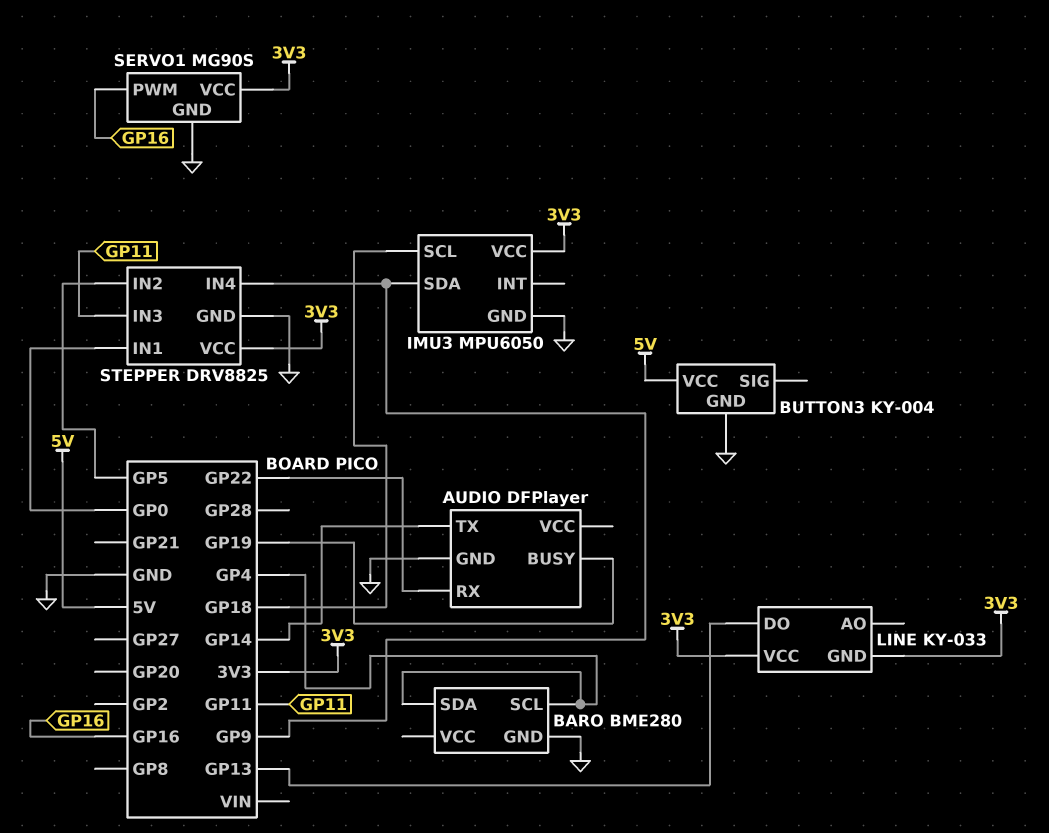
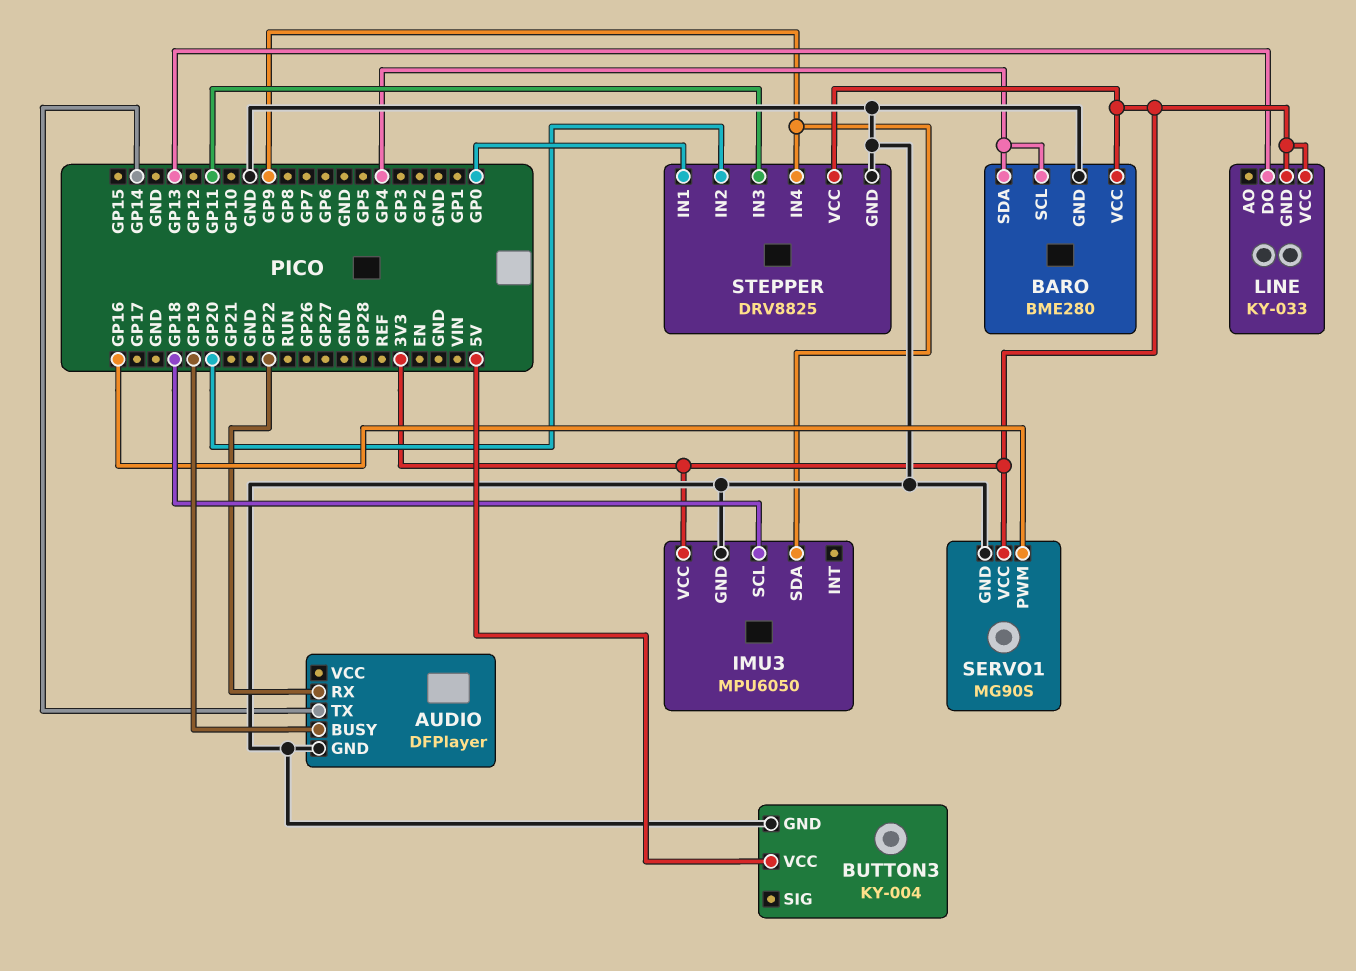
BARO pin VCC: none -> 3V3
STEPPER pin IN2: GP5 -> GP20

